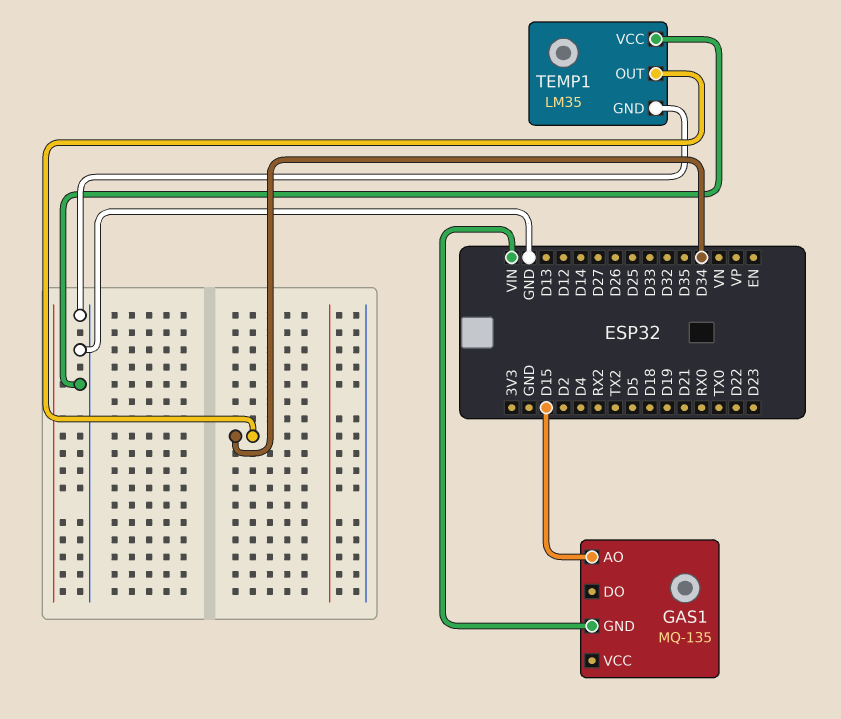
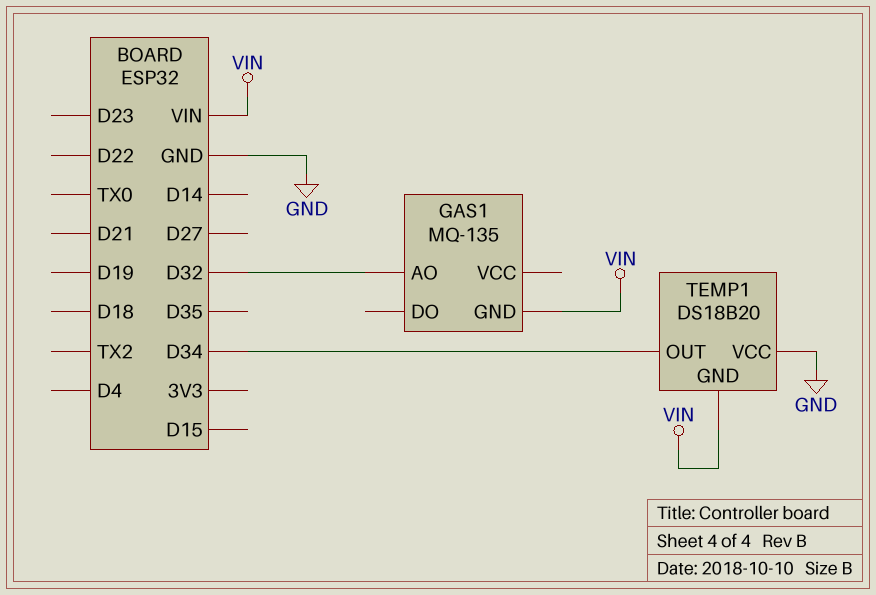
GAS1 pin AO: D15 -> D32
TEMP1: LM35 -> DS18B20
TEMP1 pin GND: GND -> VIN

